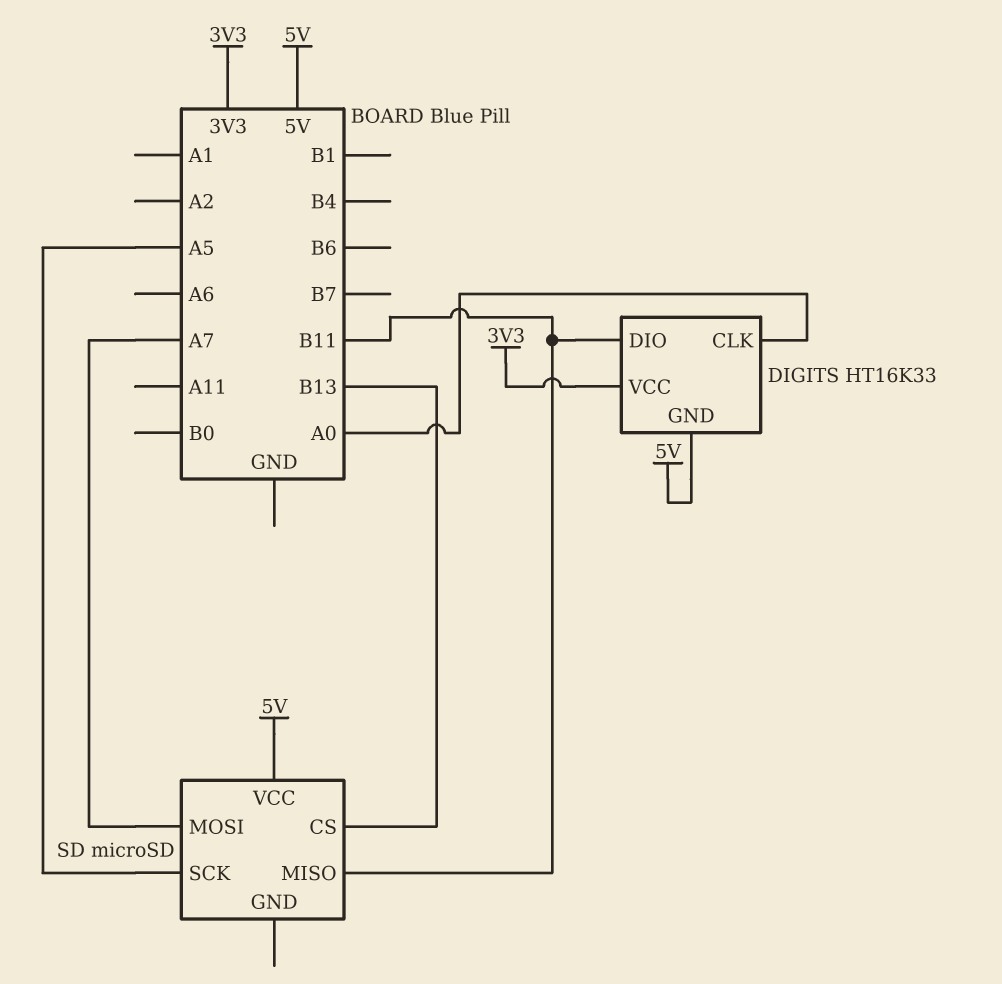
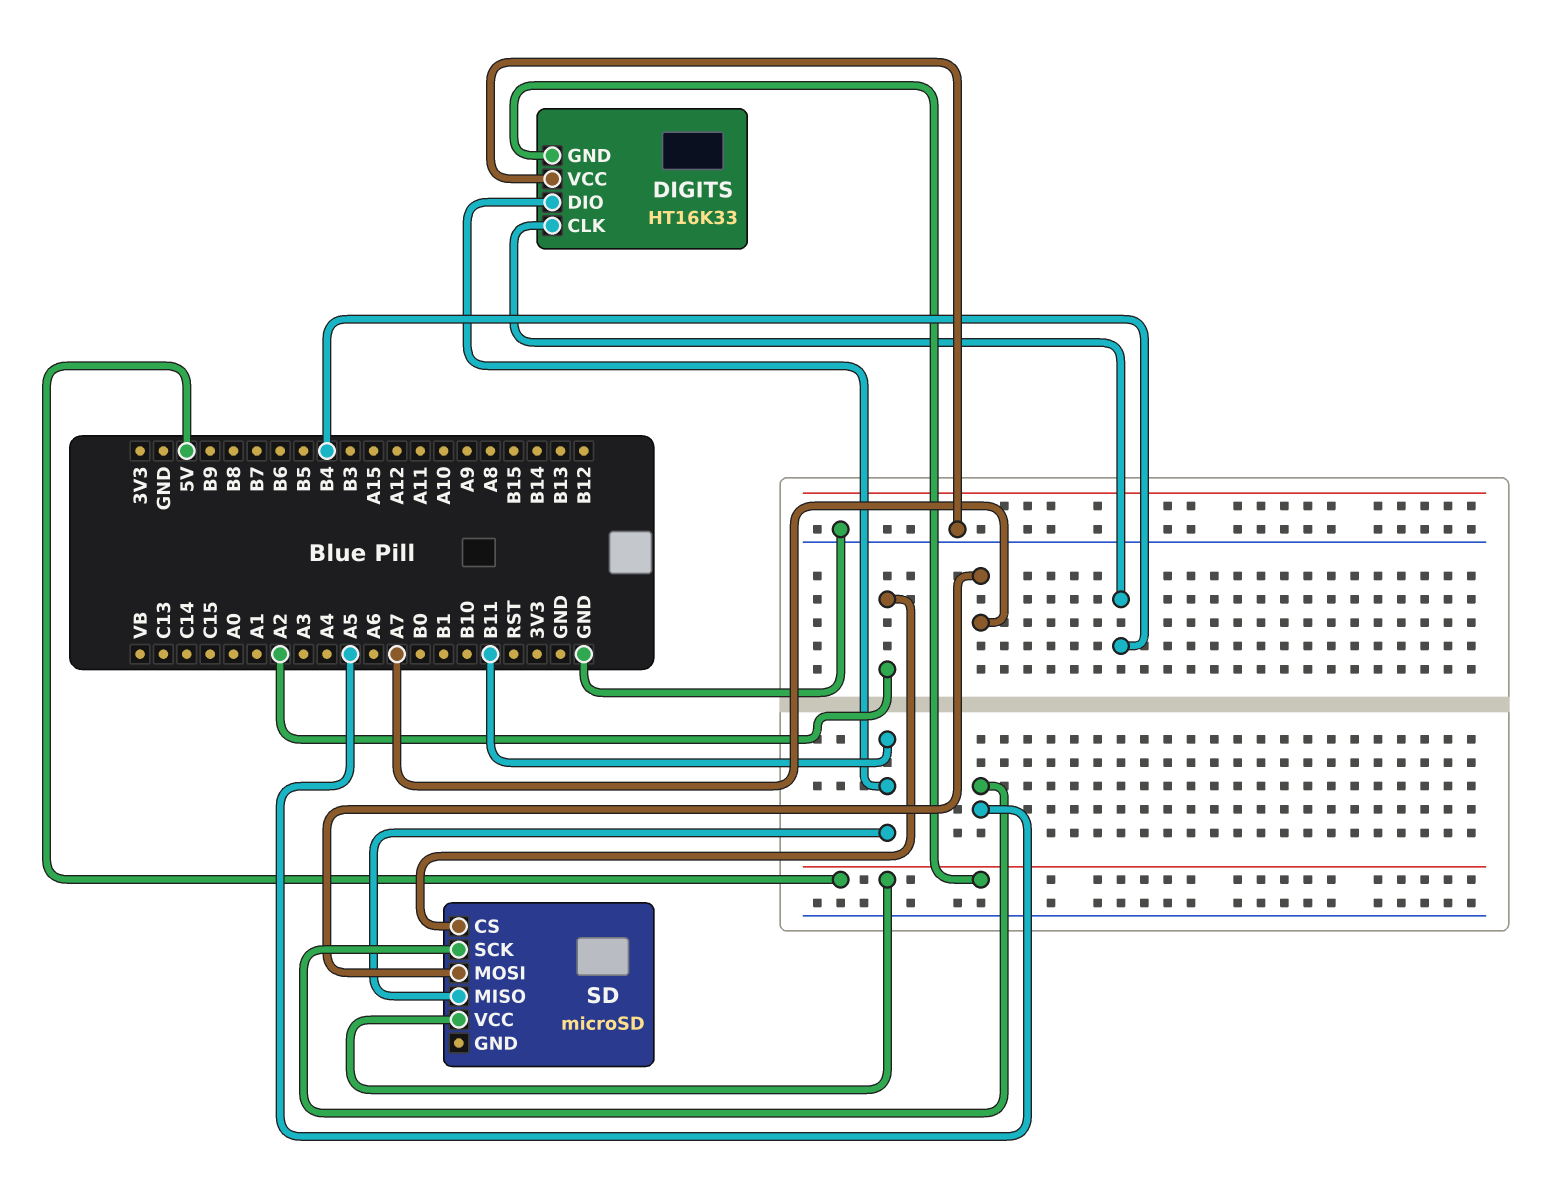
DIGITS pin CLK: A0 -> B4
DIGITS pin VCC: 3V3 -> GND
SD pin CS: B13 -> A2

